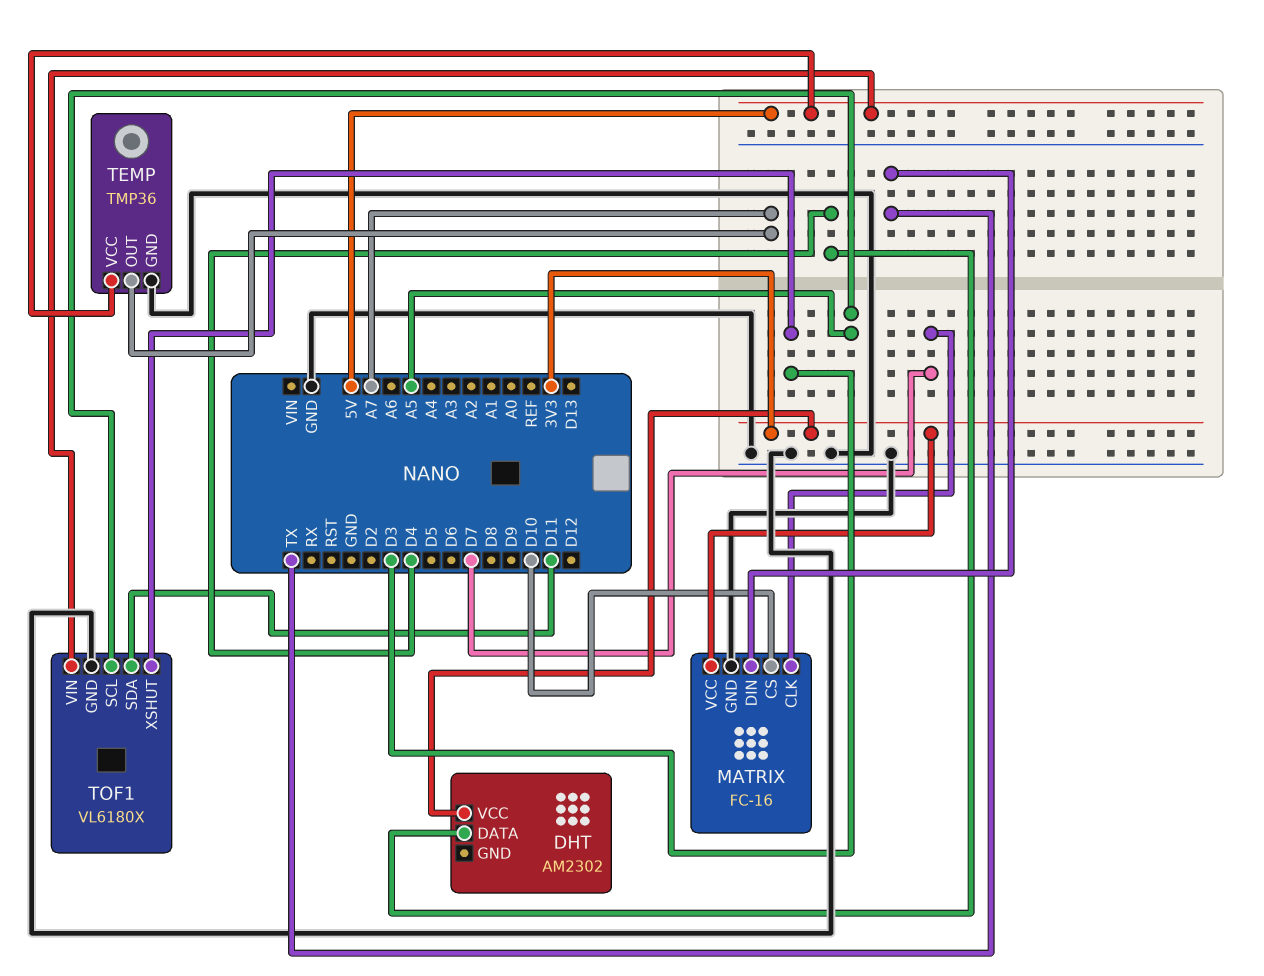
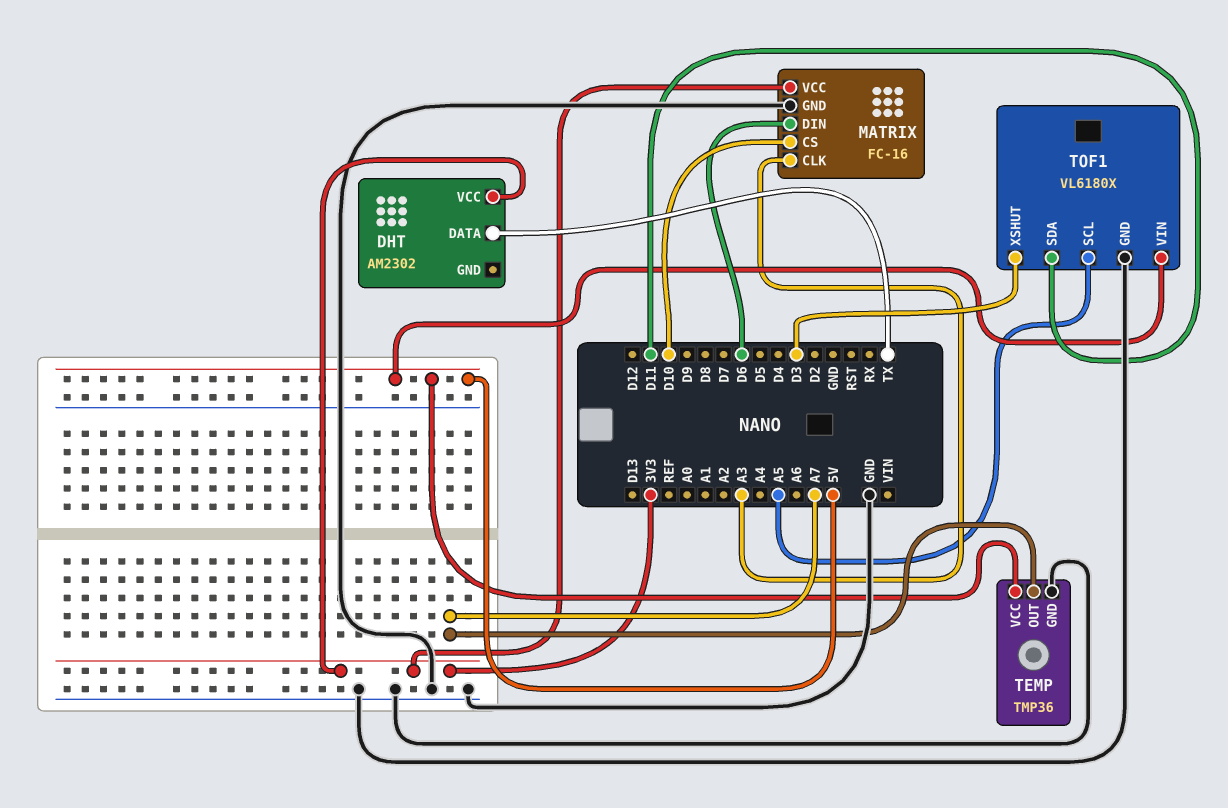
DHT pin DATA: D4 -> TX
MATRIX pin CLK: D7 -> A3
MATRIX pin DIN: TX -> D6

